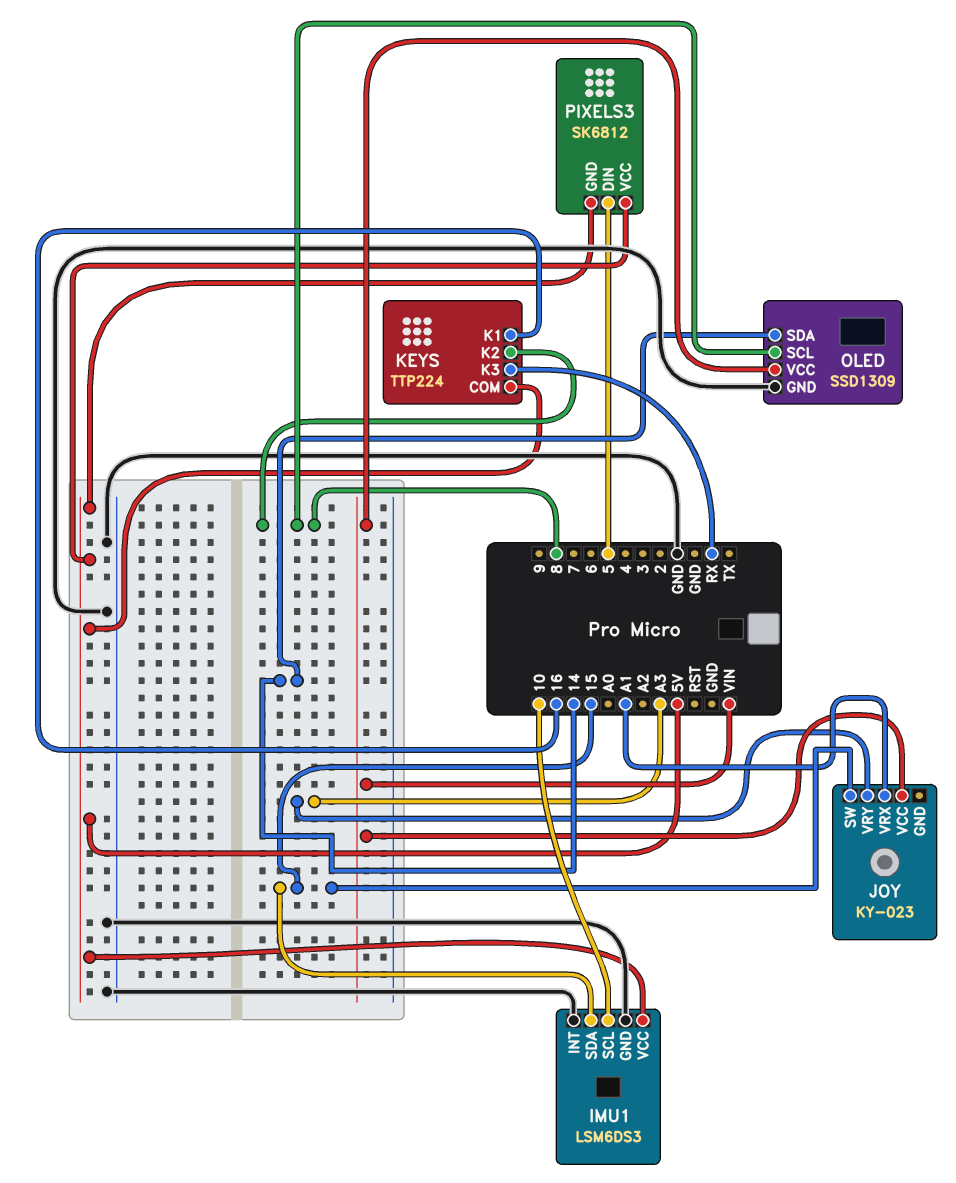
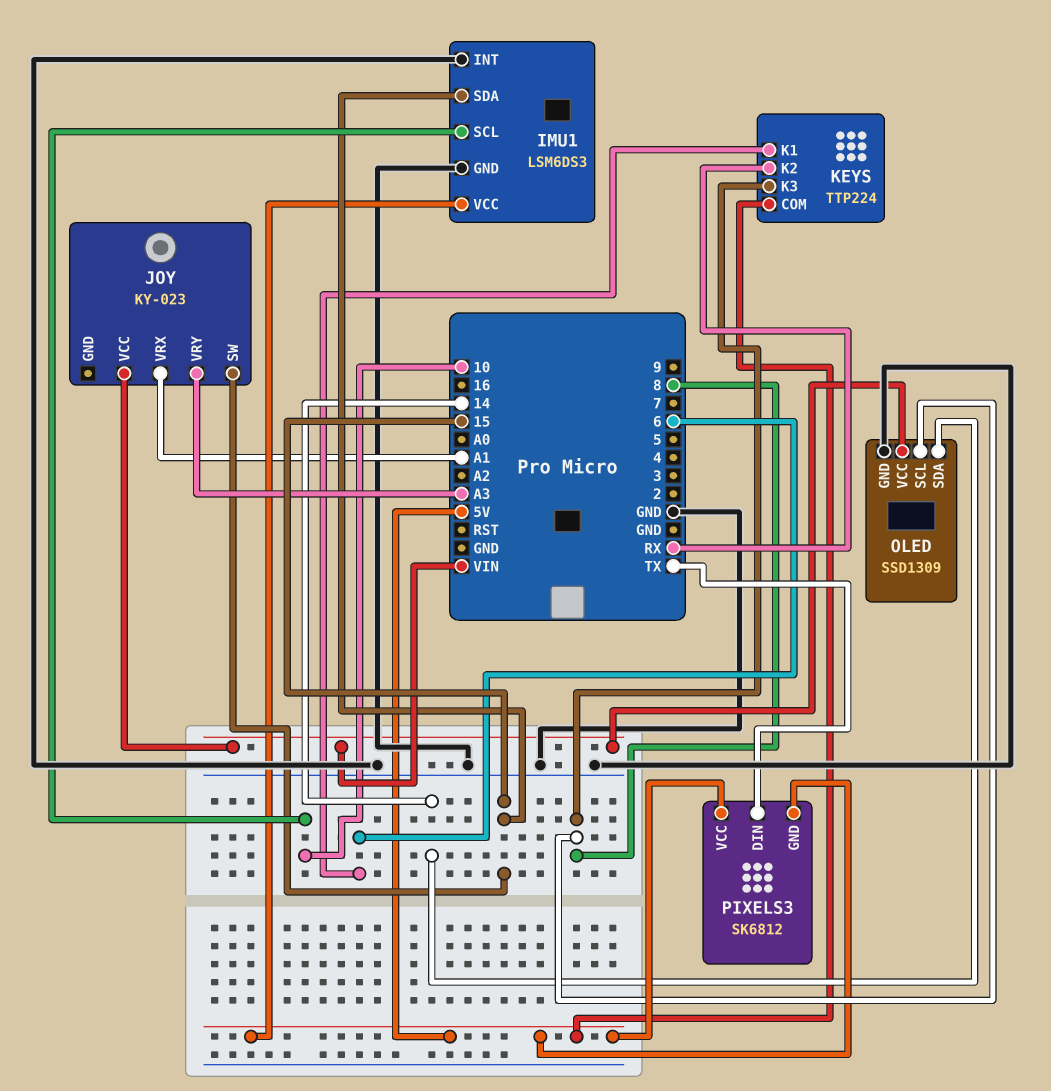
KEYS pin K1: 16 -> 6
KEYS pin K2: 8 -> RX
KEYS pin K3: RX -> 8
PIXELS3 pin DIN: 5 -> TX

